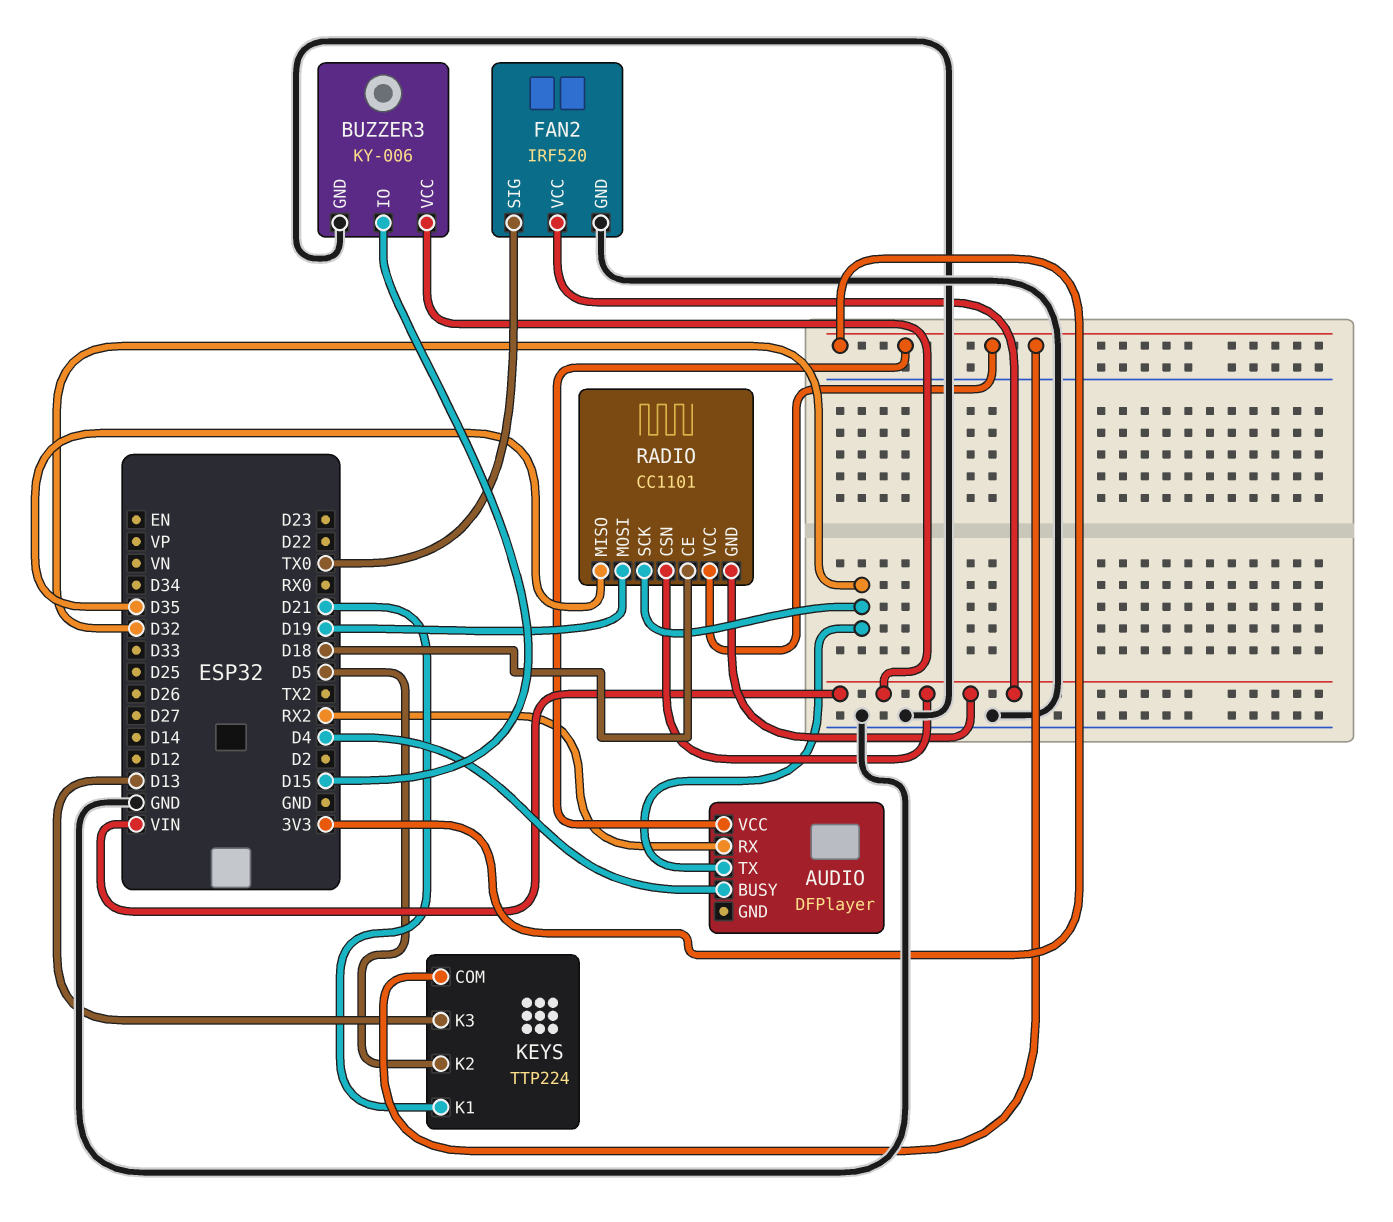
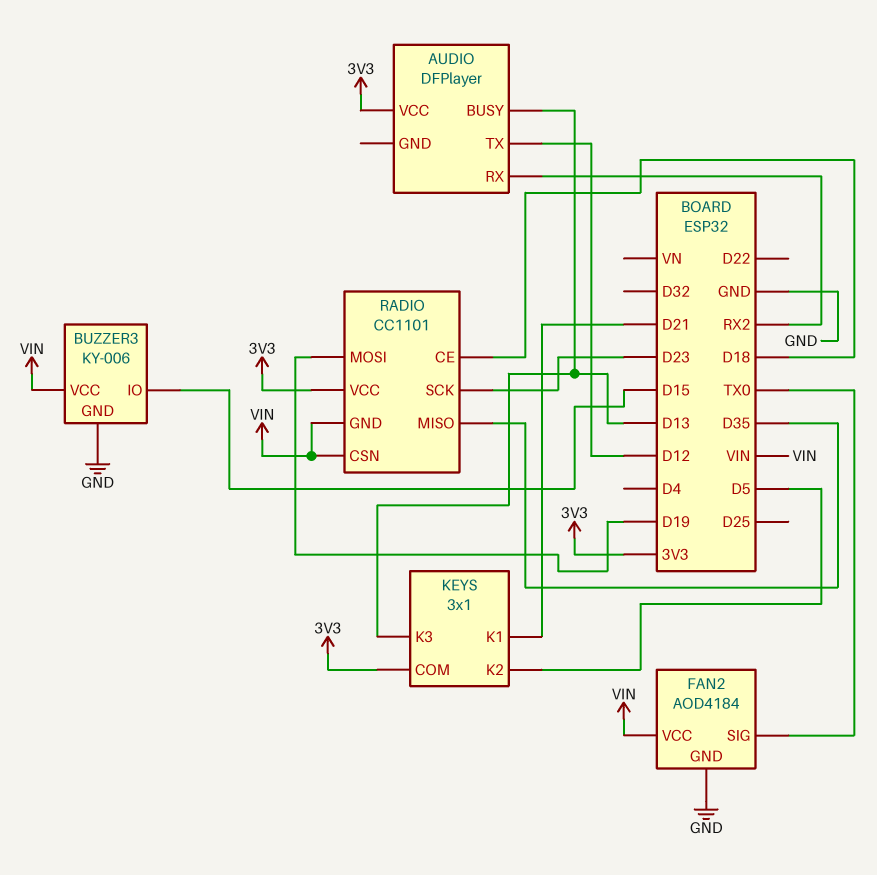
AUDIO pin BUSY: D4 -> D13
AUDIO pin TX: D32 -> D12
FAN2: IRF520 -> AOD4184
KEYS: TTP224 -> 3x1
RADIO pin SCK: D32 -> D23

